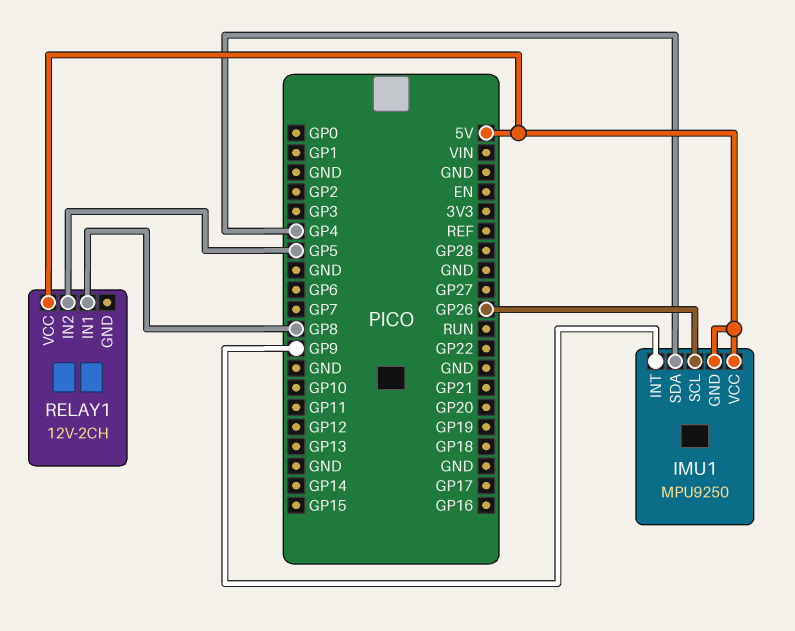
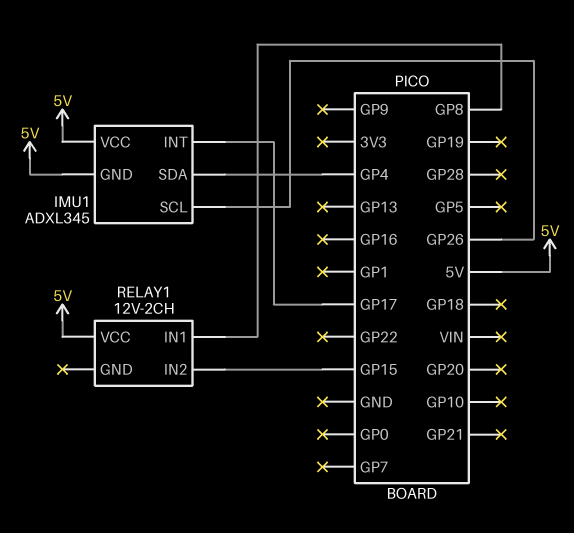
IMU1: MPU9250 -> ADXL345
IMU1 pin INT: GP9 -> GP17
RELAY1 pin IN2: GP5 -> GP15

